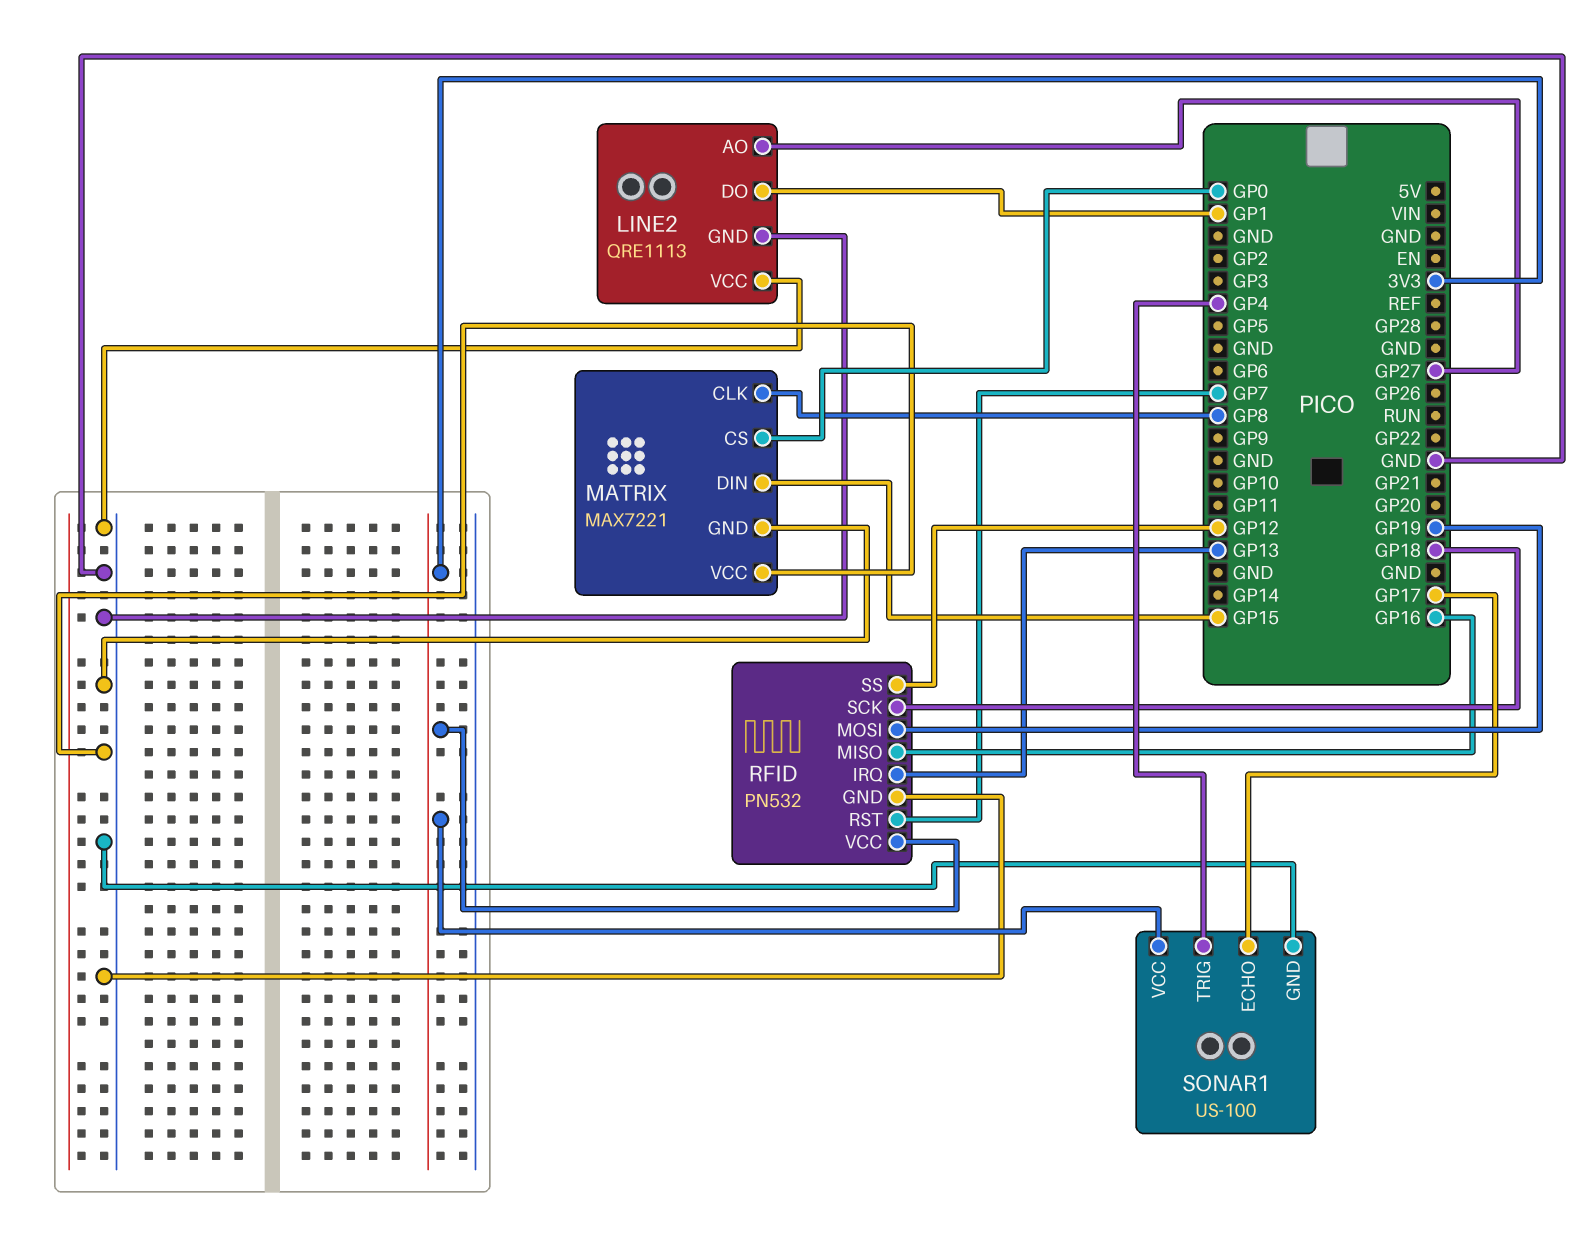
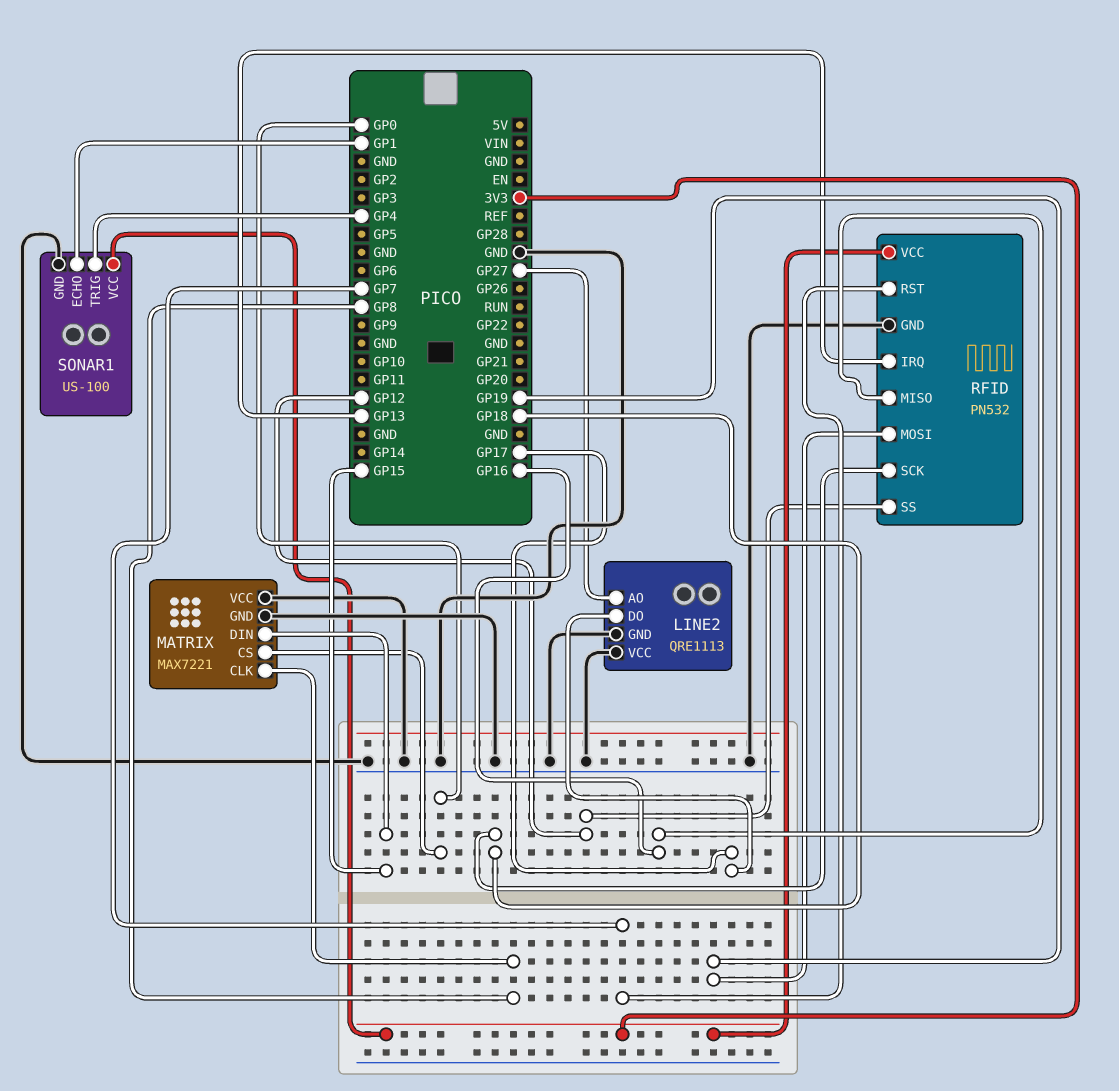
LINE2 pin DO: GP1 -> GP17
SONAR1 pin ECHO: GP17 -> GP1

